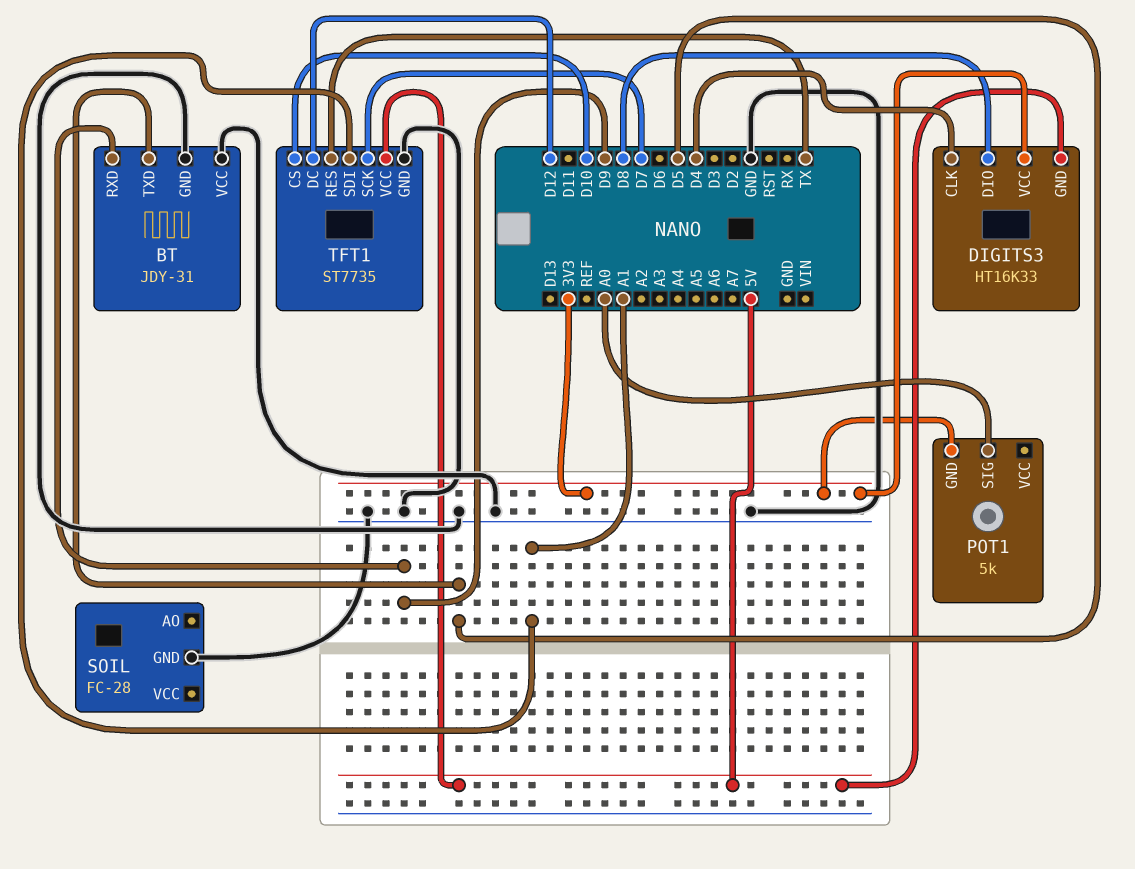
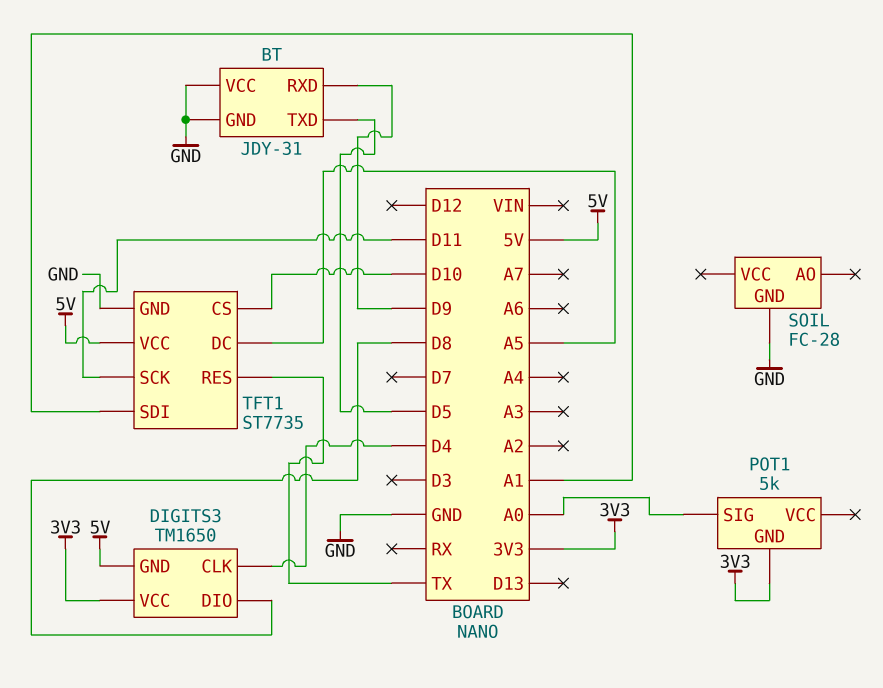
DIGITS3: HT16K33 -> TM1650
TFT1 pin DC: D12 -> A5
TFT1 pin SCK: D7 -> D11

